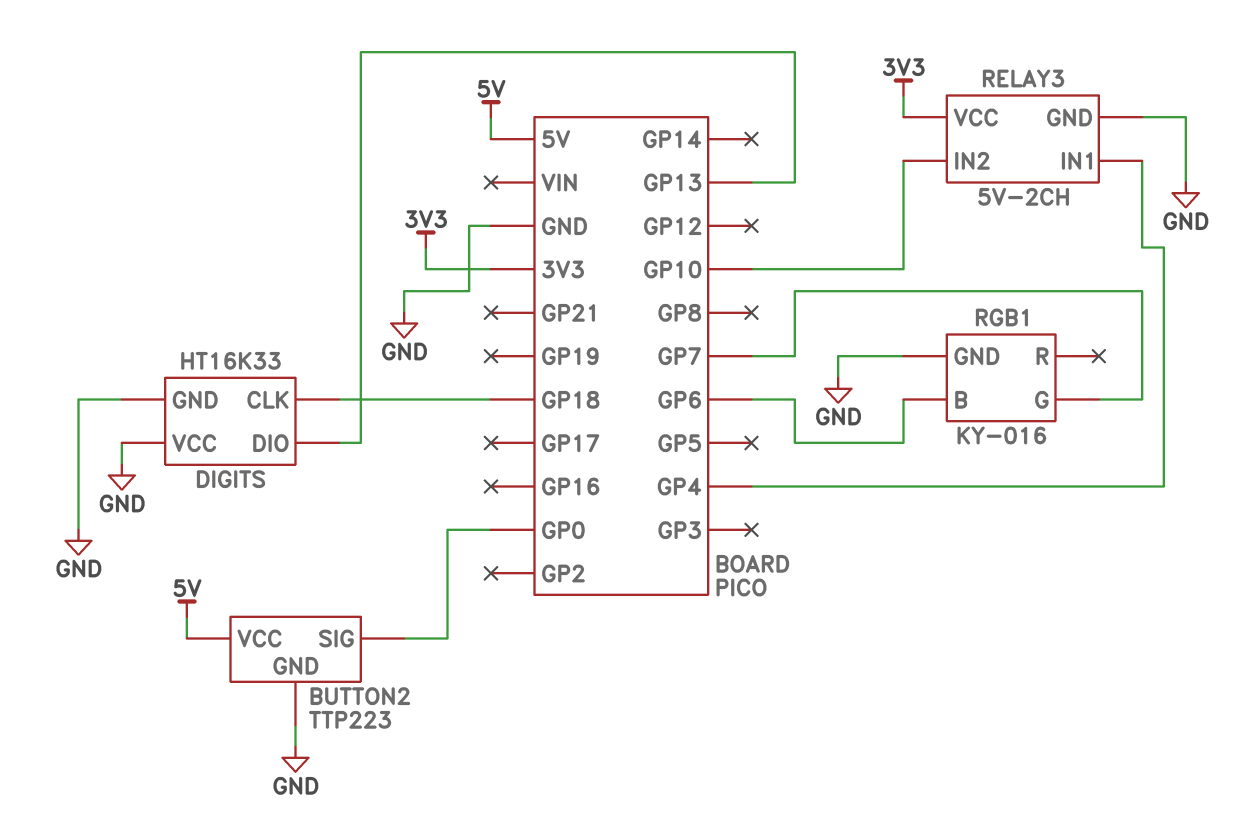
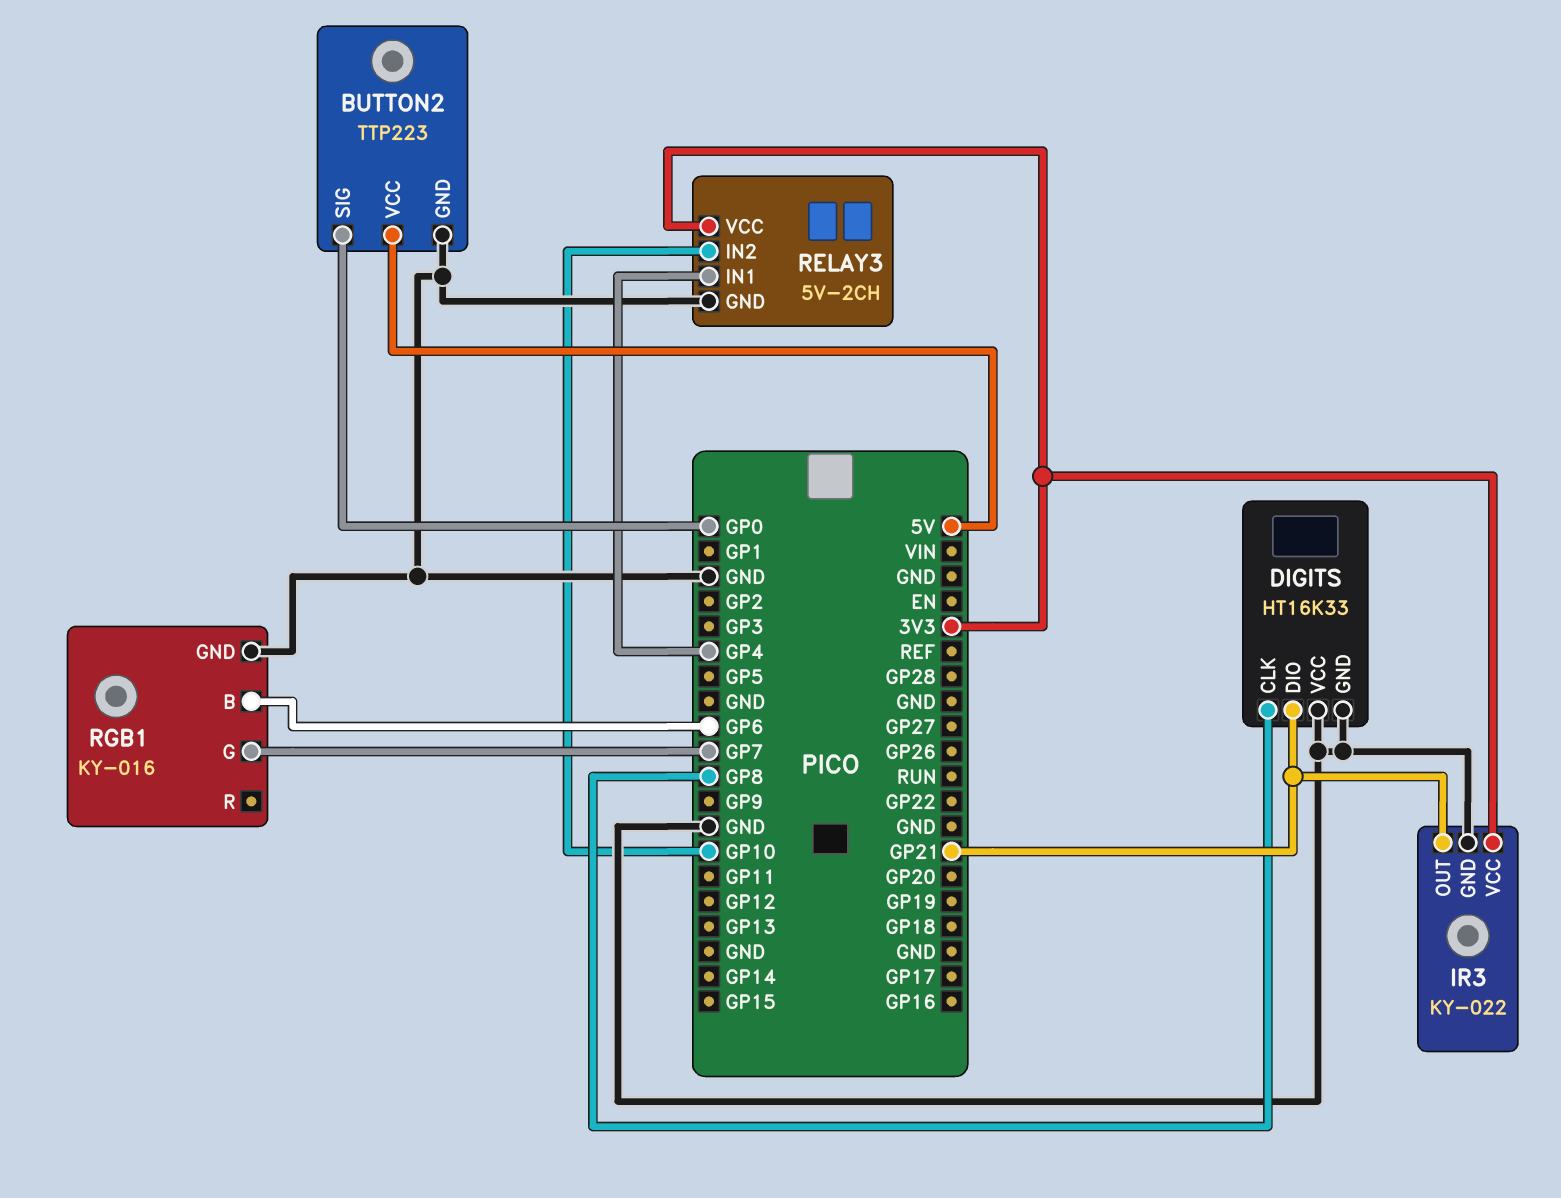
DIGITS pin CLK: GP18 -> GP8
DIGITS pin DIO: GP13 -> GP21
IR3: none -> KY-022
IR3 pin GND: none -> GND
IR3 pin OUT: none -> GP21
IR3 pin VCC: none -> 3V3

